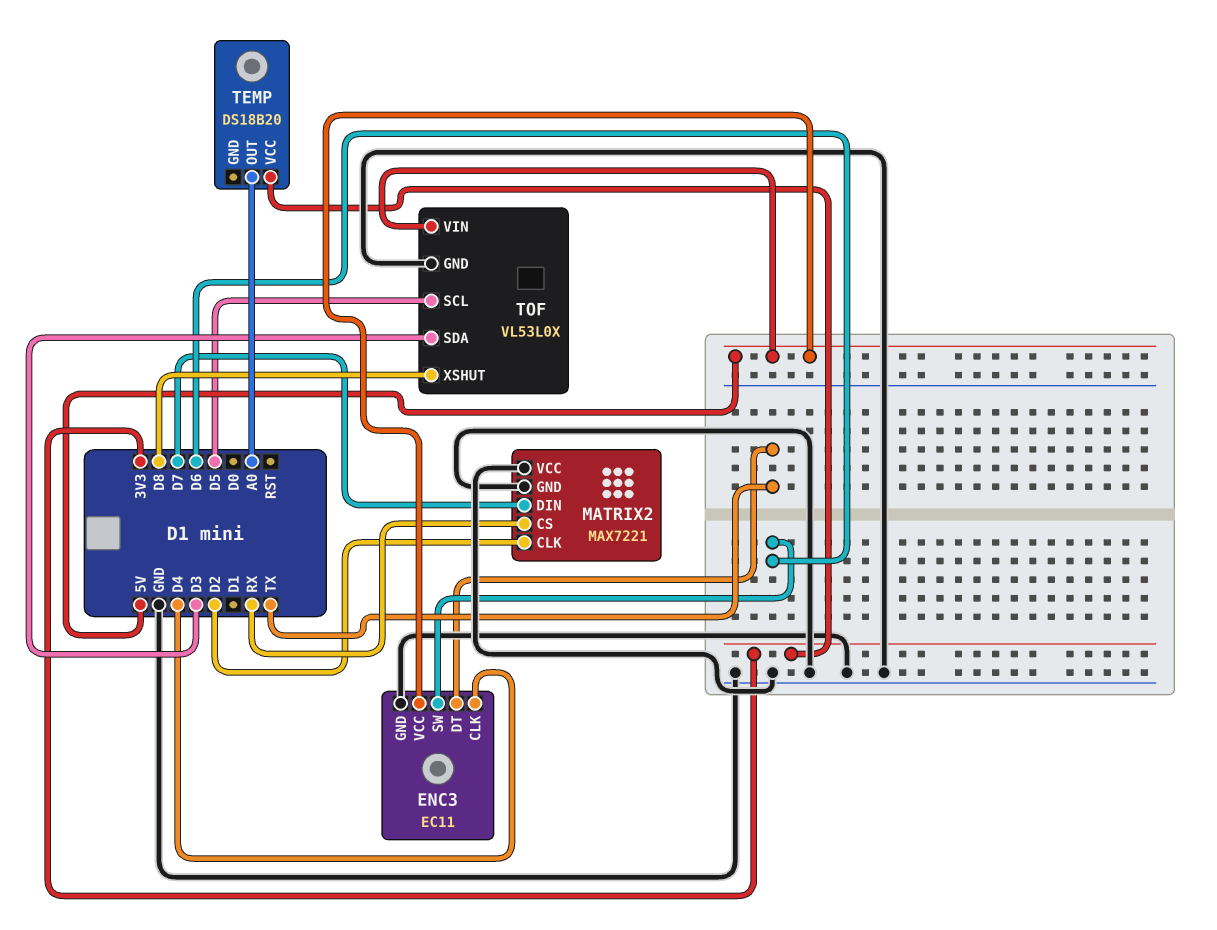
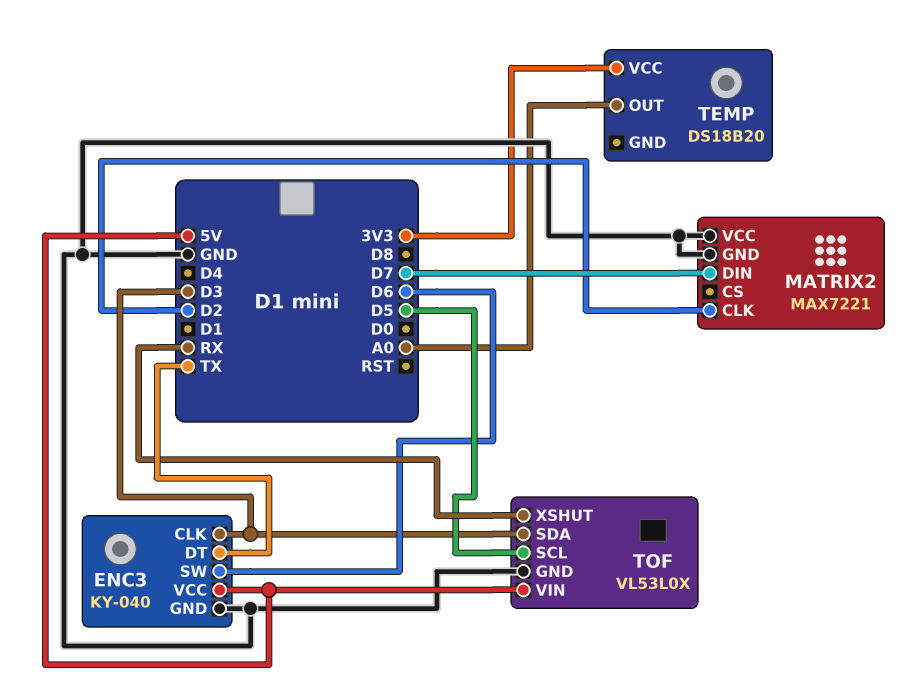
ENC3: EC11 -> KY-040
ENC3 pin CLK: D4 -> D3
MATRIX2 pin CS: RX -> none
TOF pin XSHUT: D8 -> RX

